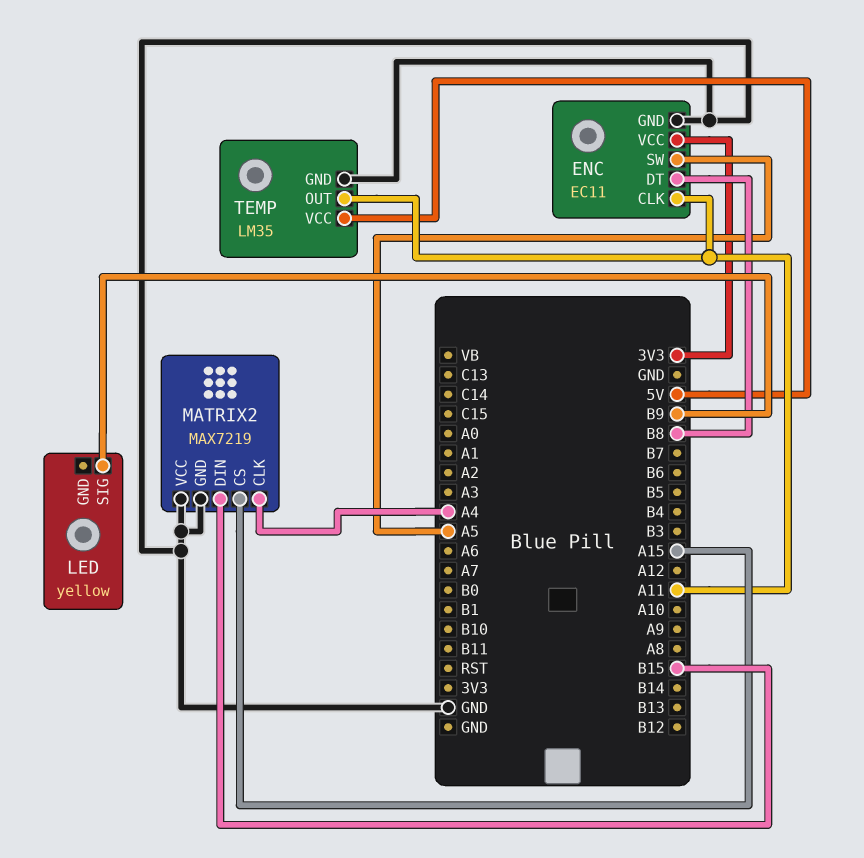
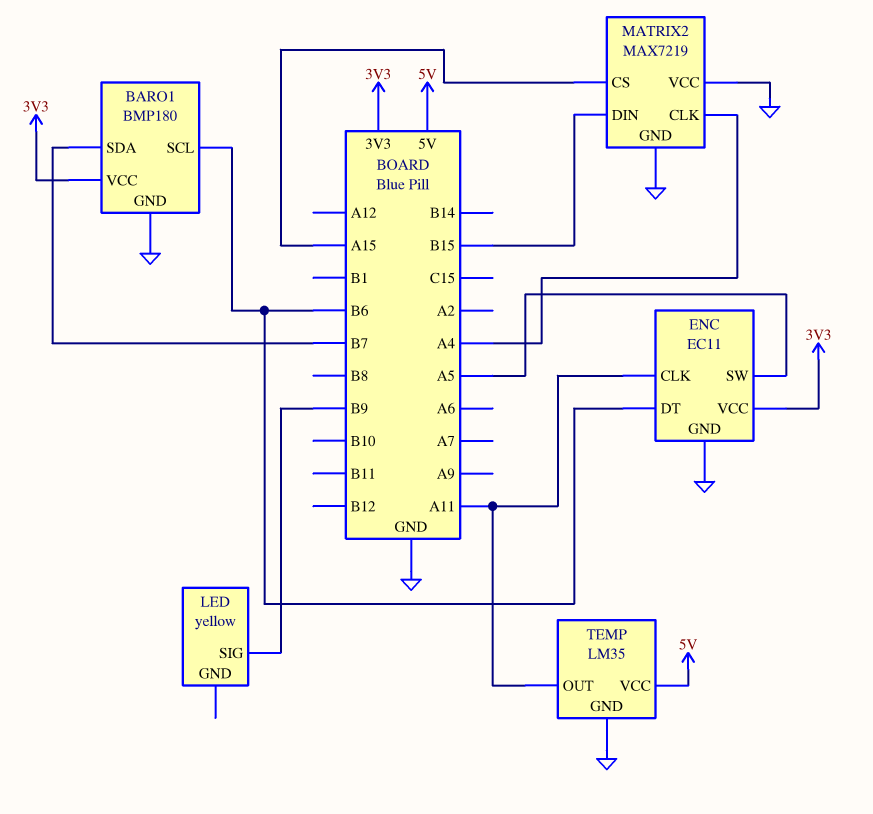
BARO1: none -> BMP180
BARO1 pin GND: none -> GND
BARO1 pin SCL: none -> B6
BARO1 pin SDA: none -> B7
BARO1 pin VCC: none -> 3V3
ENC pin DT: B8 -> B6

